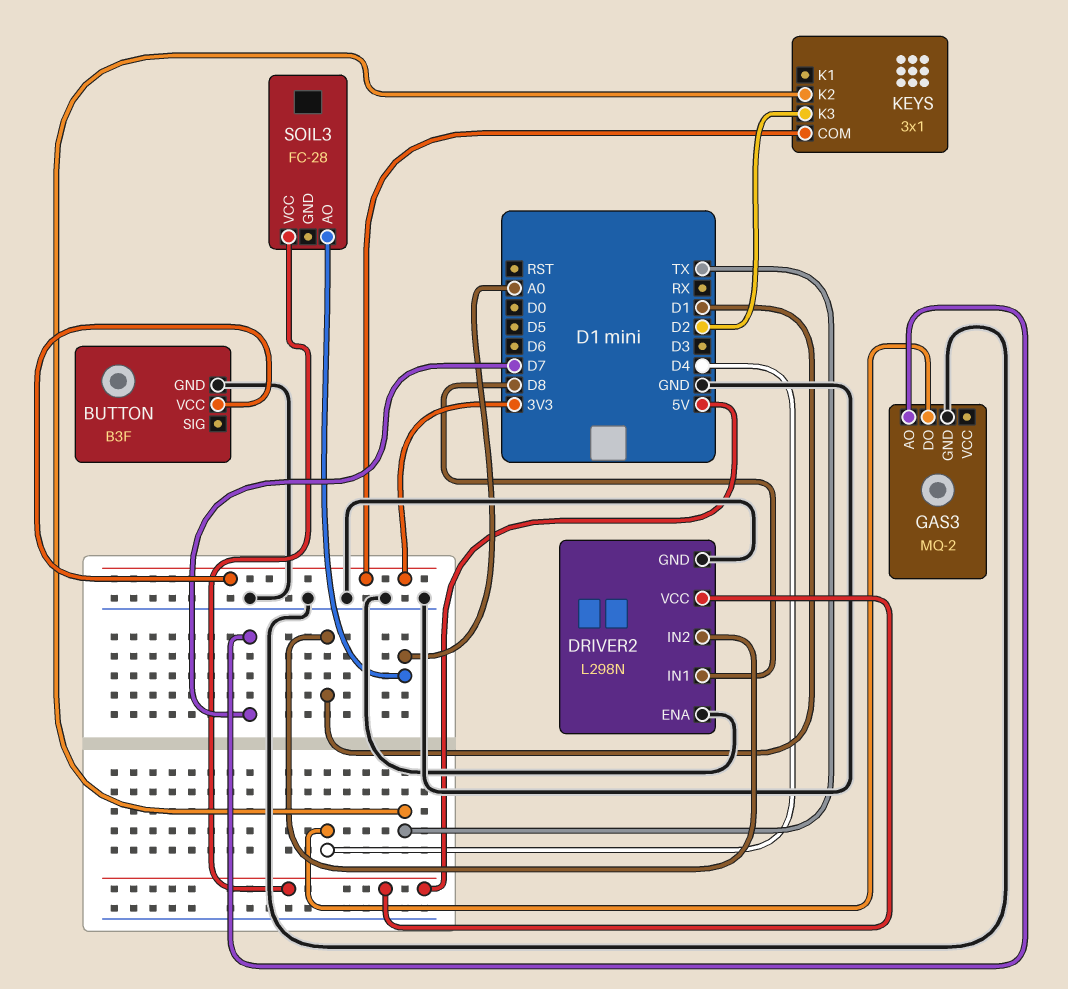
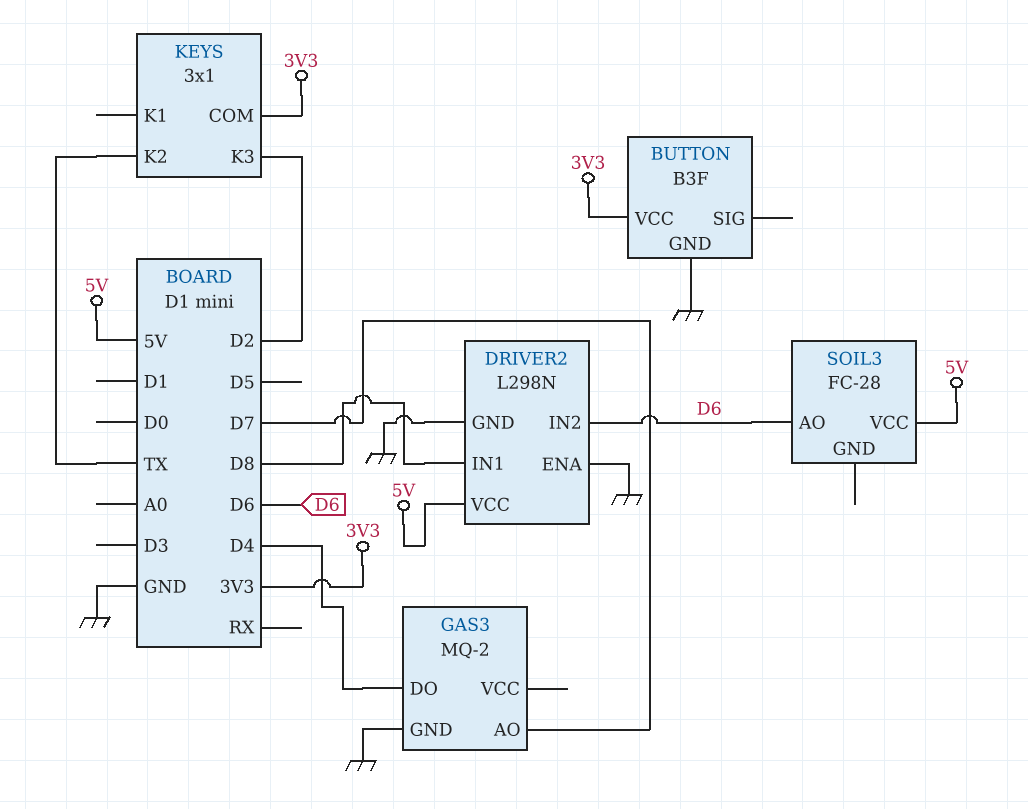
DRIVER2 pin IN2: D1 -> D6
SOIL3 pin AO: A0 -> D6

